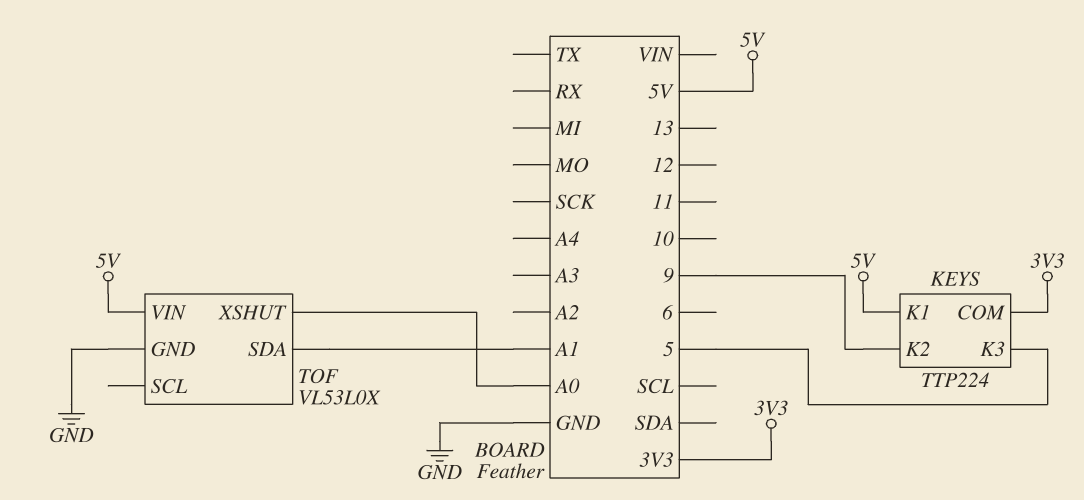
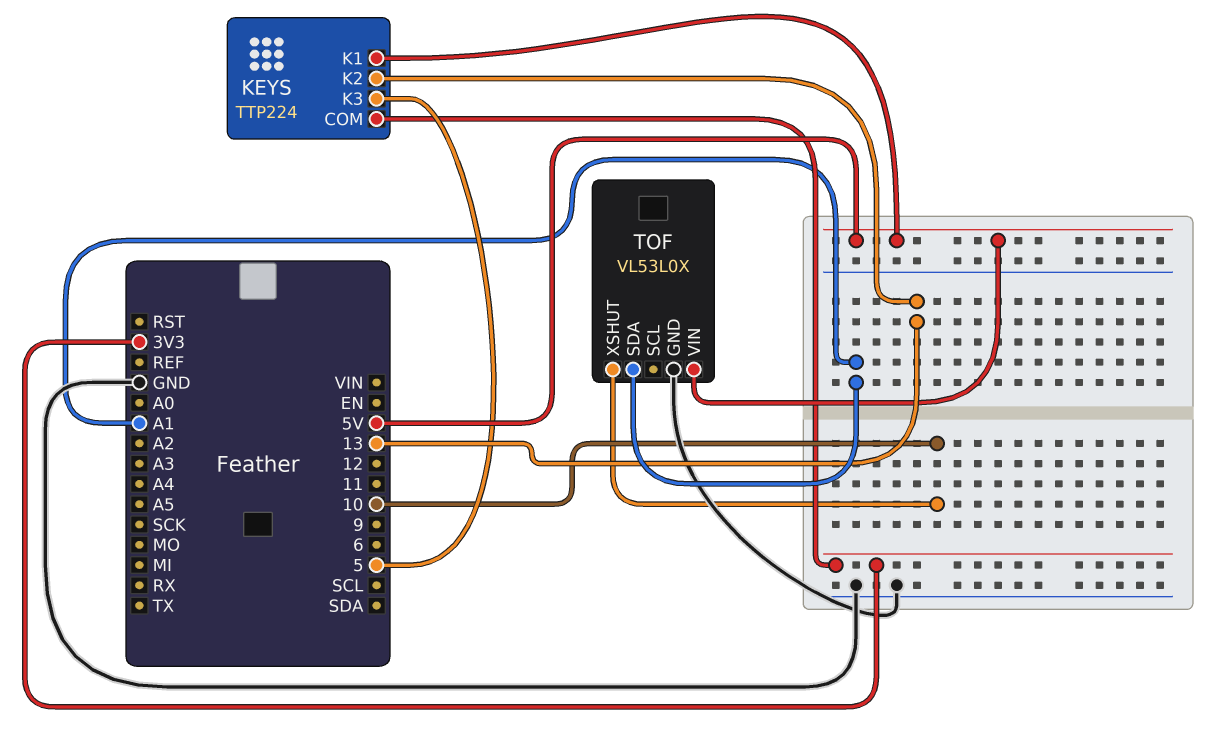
KEYS pin K2: 9 -> 13
TOF pin XSHUT: A0 -> 10

